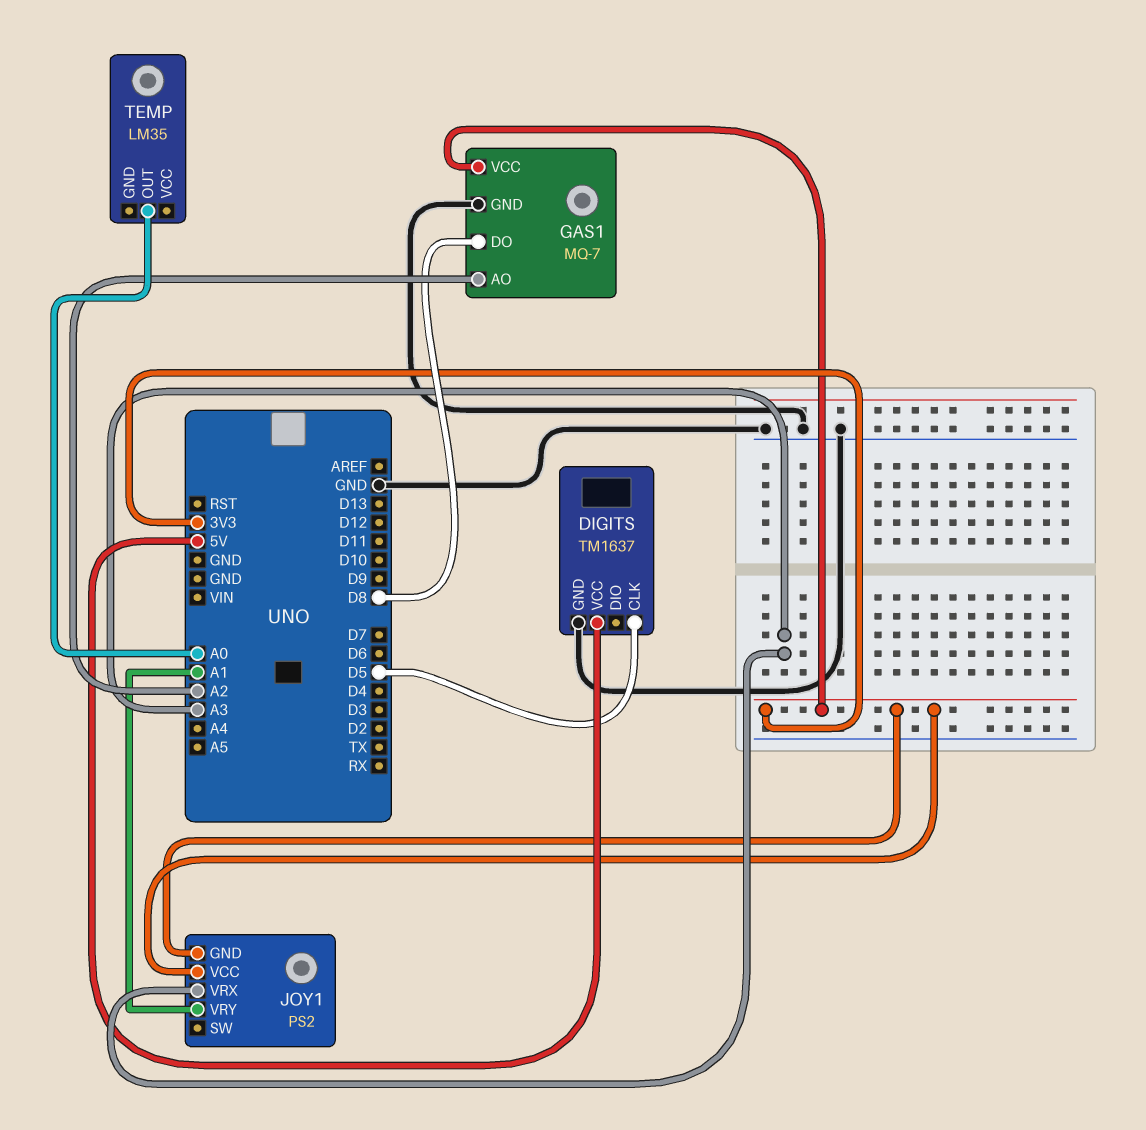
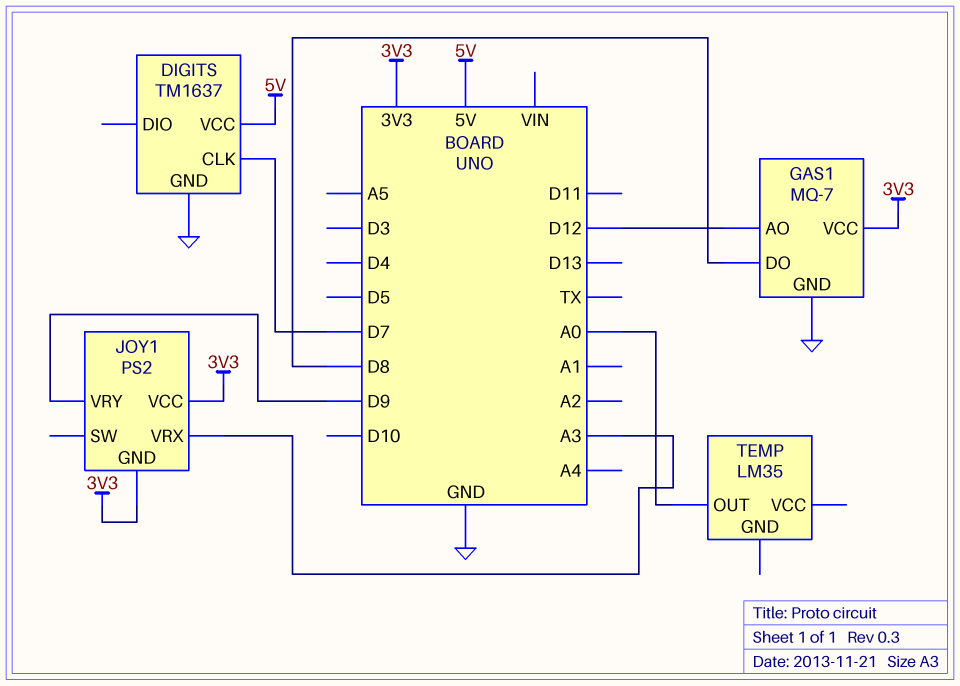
DIGITS pin CLK: D5 -> D7
GAS1 pin AO: A2 -> D12
JOY1 pin VRY: A1 -> D9

